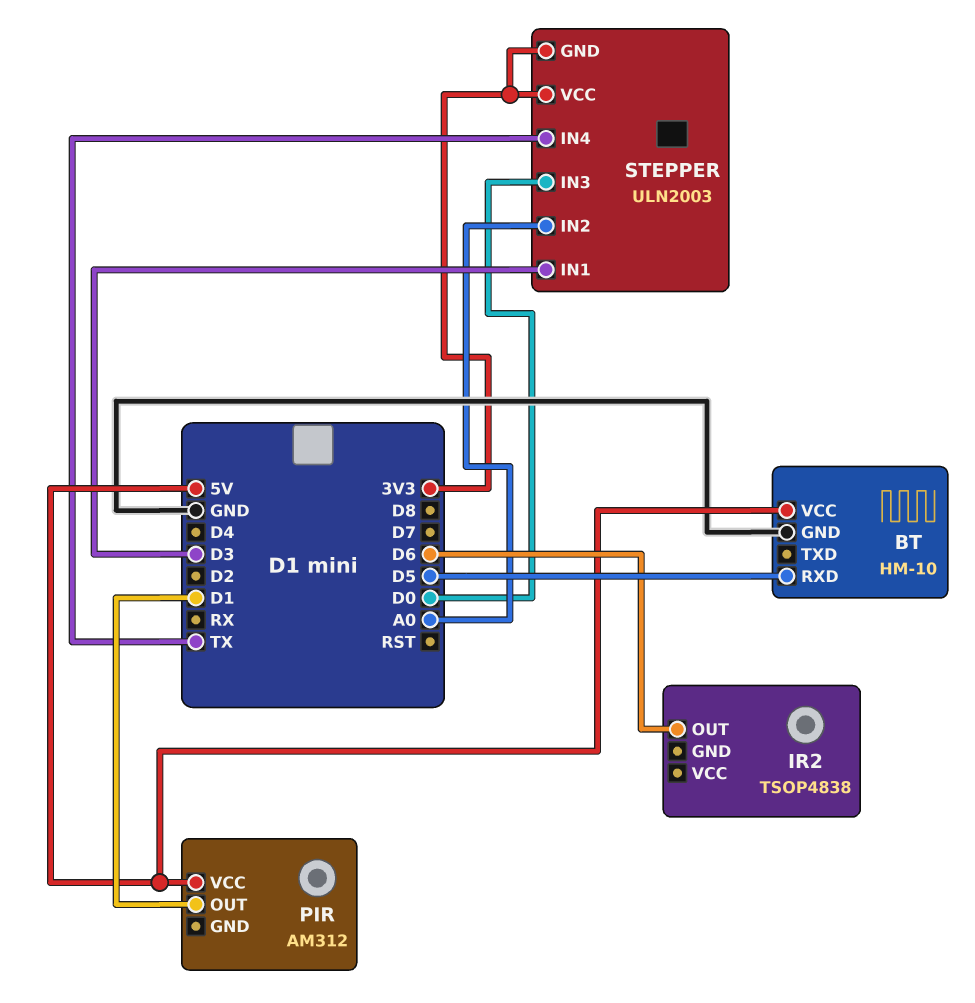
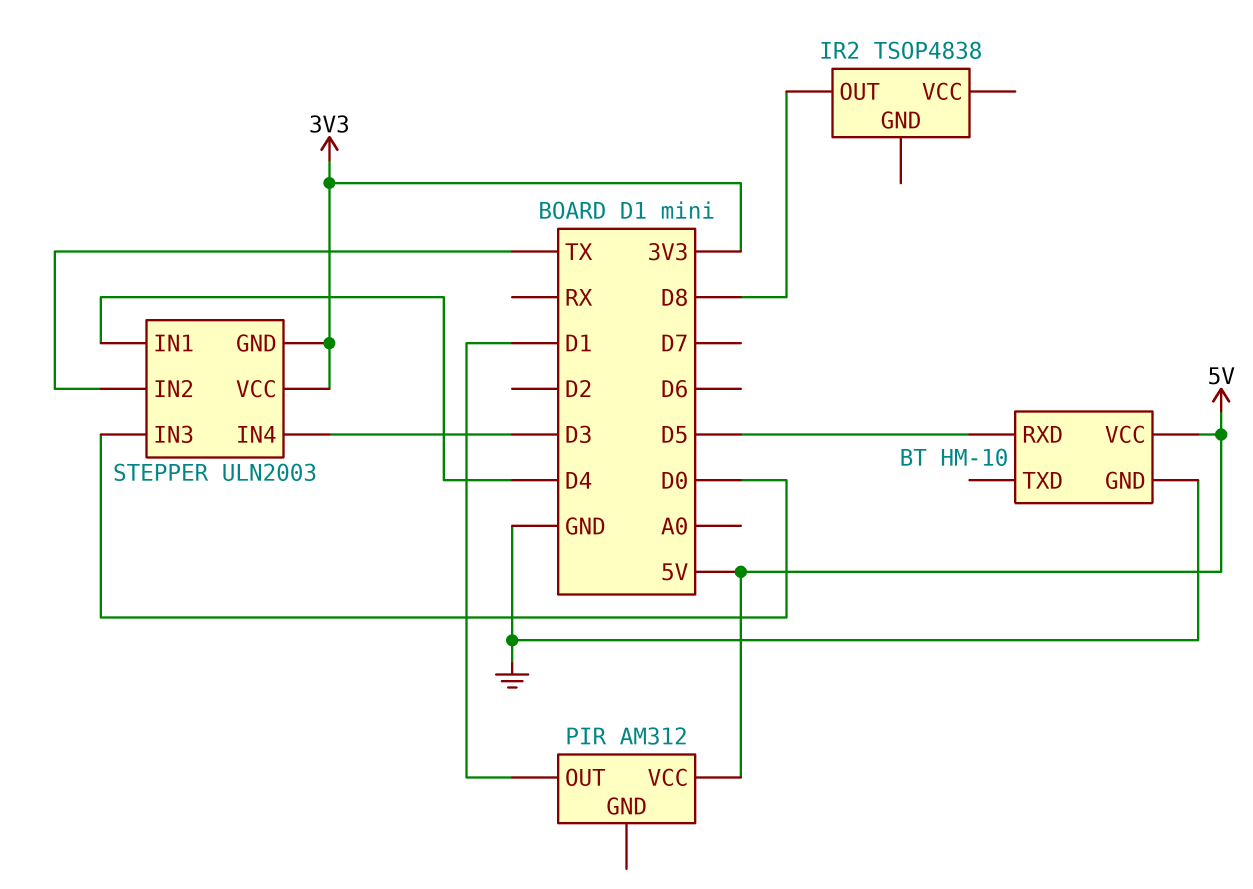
IR2 pin OUT: D6 -> D8
STEPPER pin IN1: D3 -> D4
STEPPER pin IN2: A0 -> TX
STEPPER pin IN4: TX -> D3

